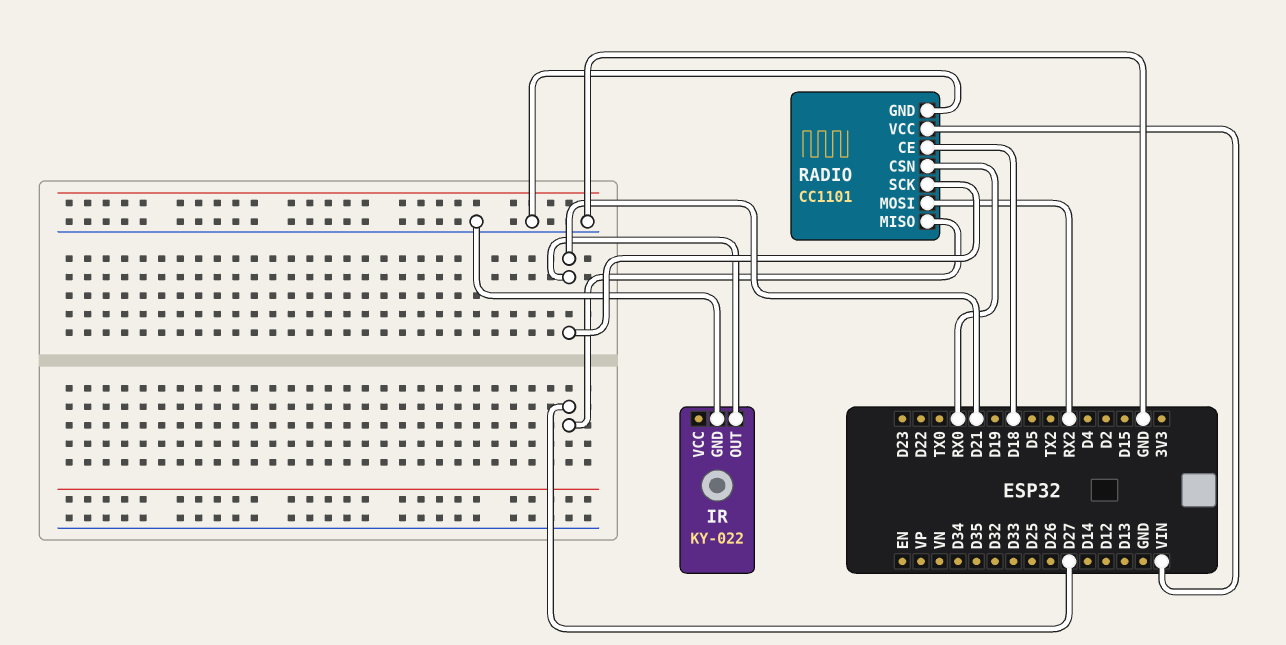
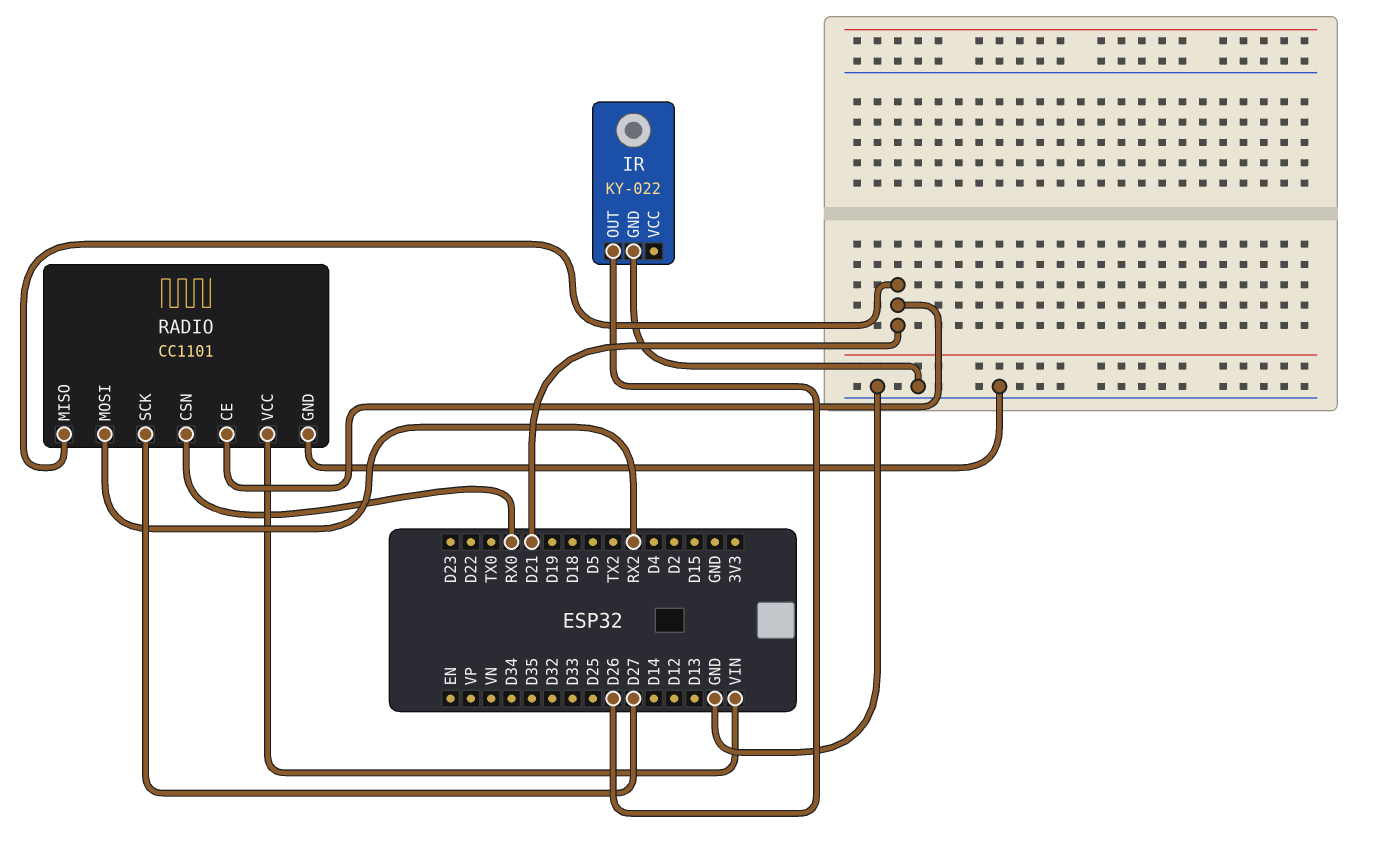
IR pin OUT: D21 -> D26
RADIO pin CE: D18 -> D21
RADIO pin MISO: D27 -> D21
RADIO pin SCK: D21 -> D27

